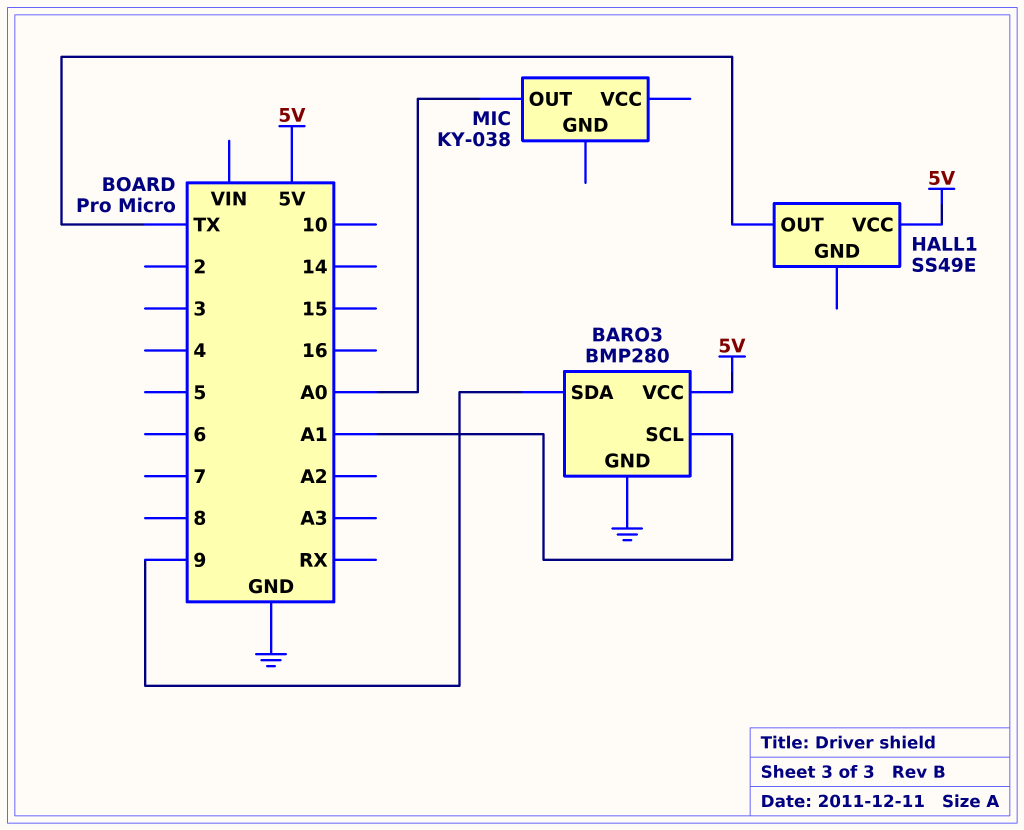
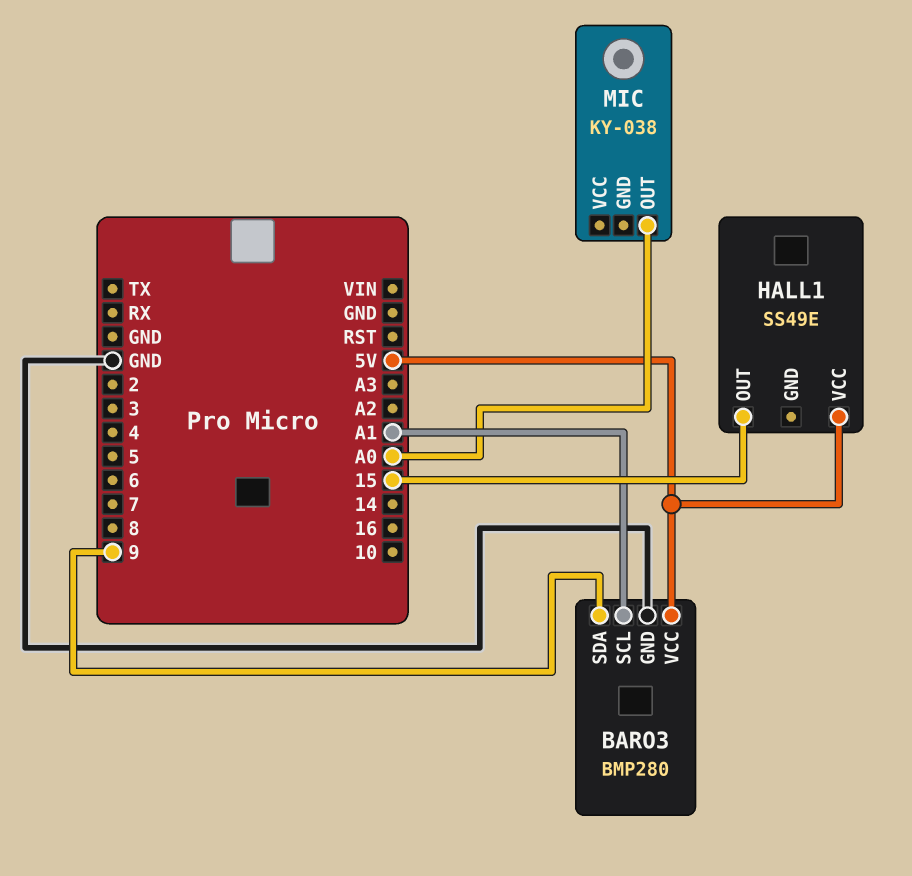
HALL1 pin OUT: TX -> 15

